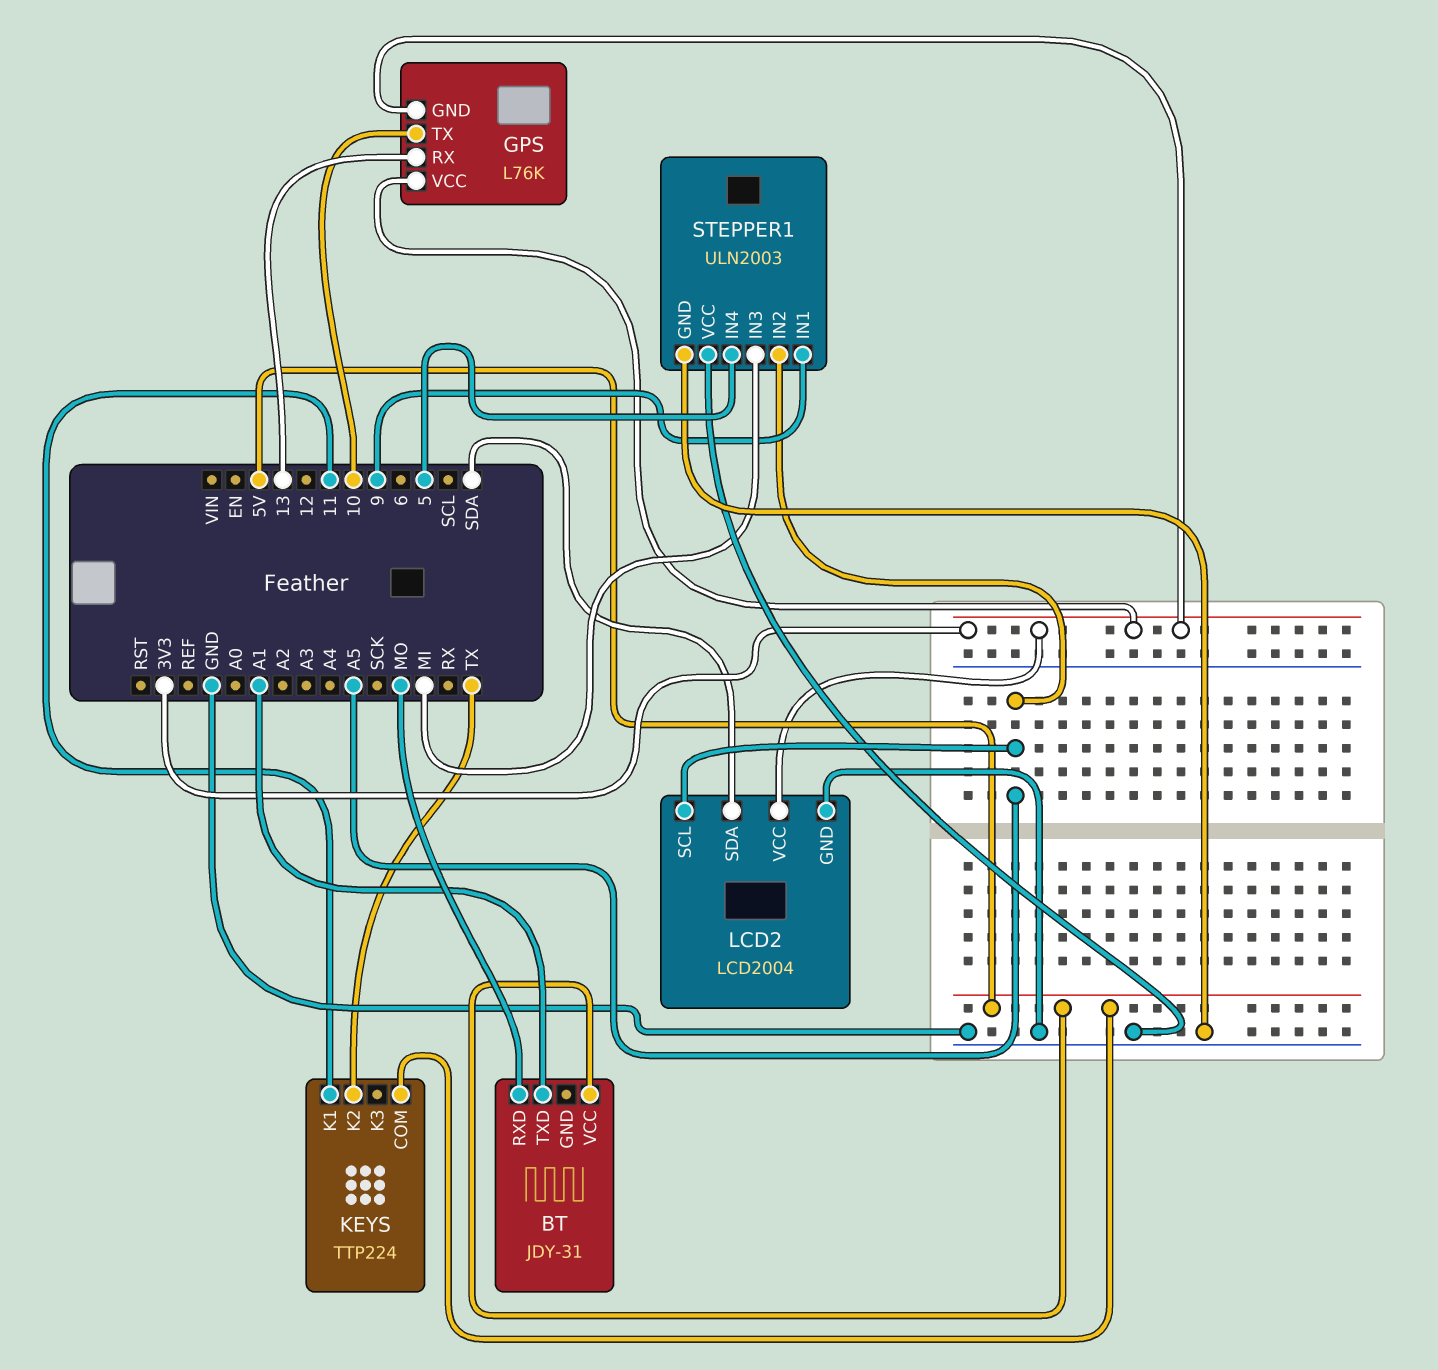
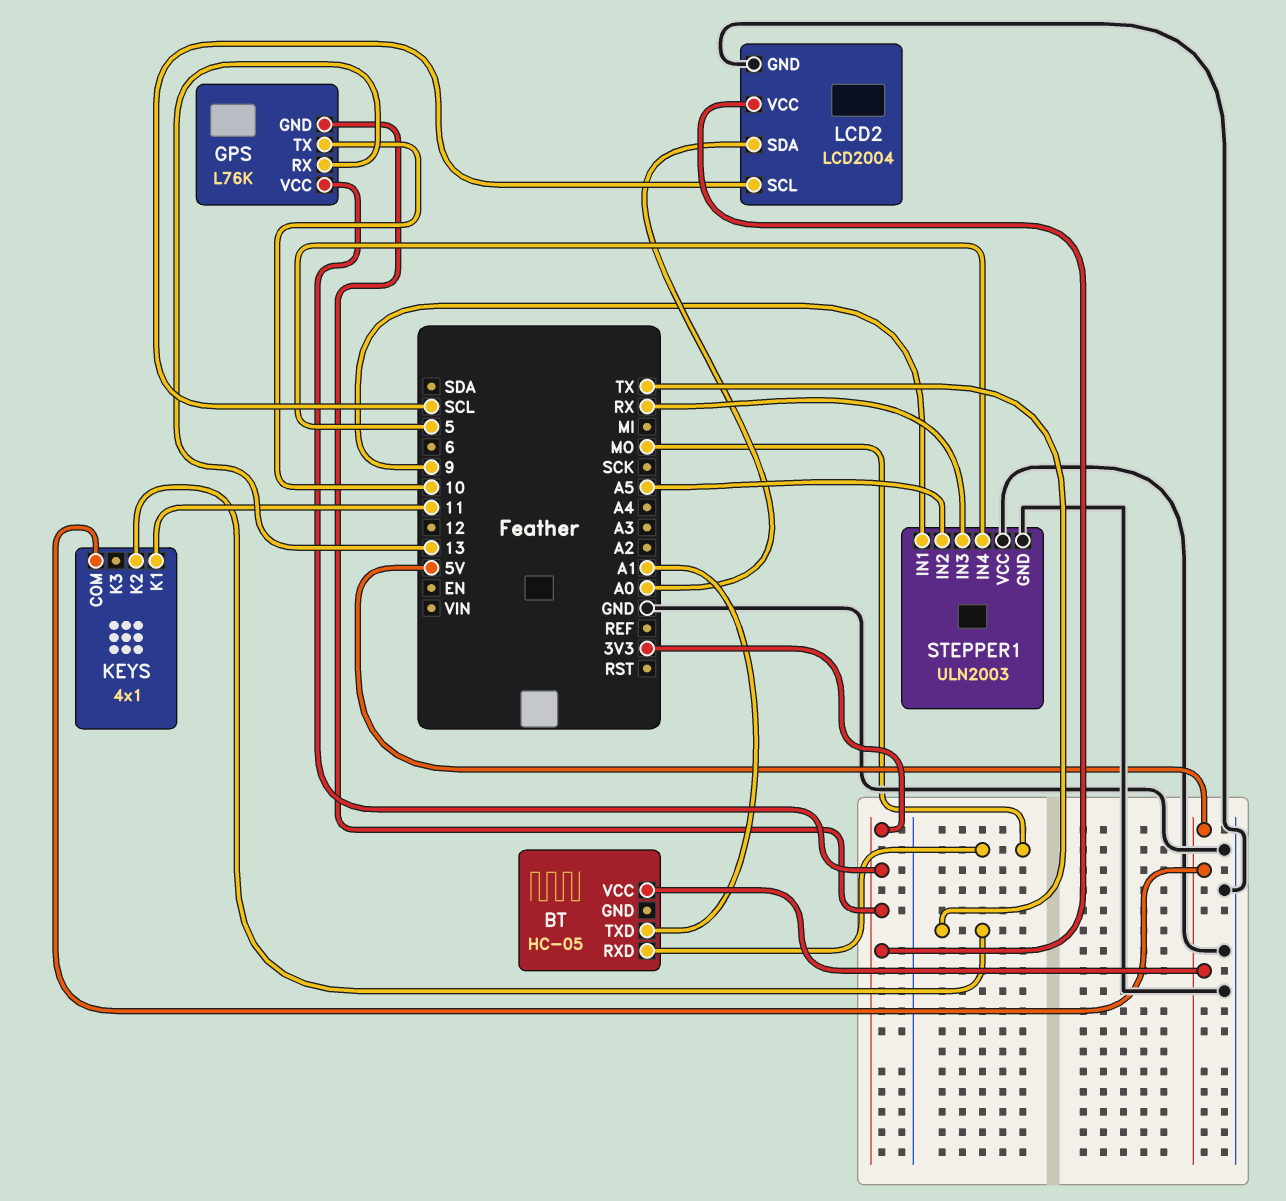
BT: JDY-31 -> HC-05
KEYS: TTP224 -> 4x1
LCD2 pin SCL: A5 -> SCL
LCD2 pin SDA: SDA -> A0
STEPPER1 pin IN3: MI -> RX

